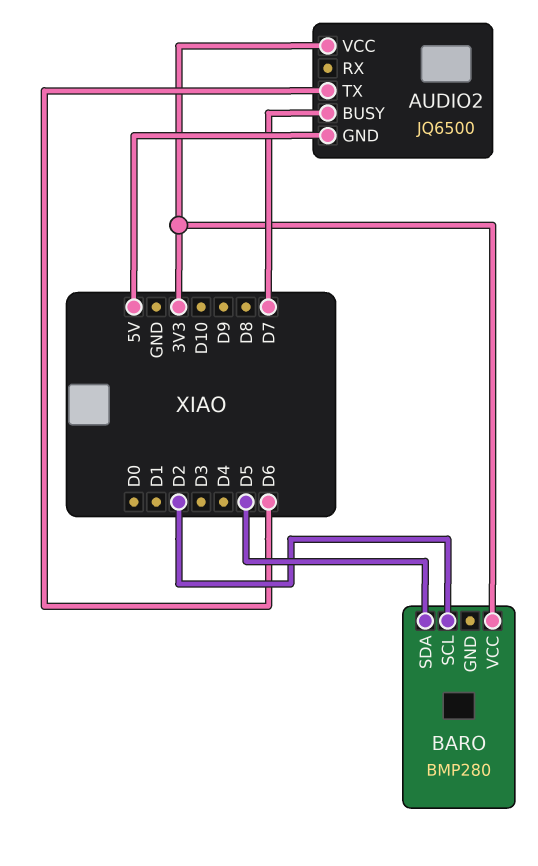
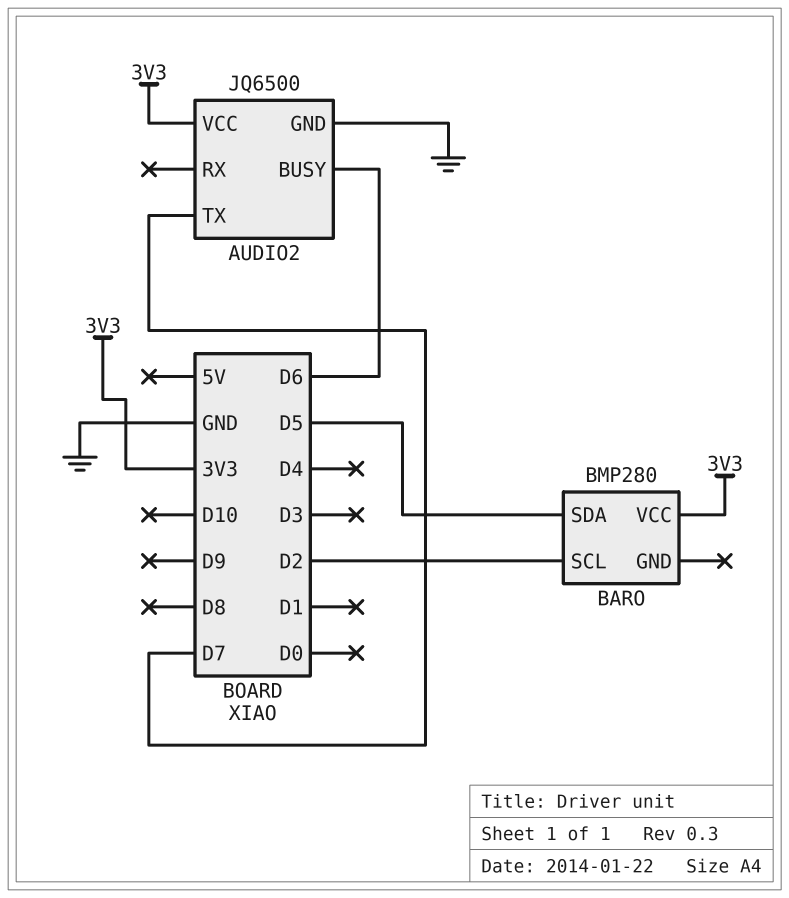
AUDIO2 pin BUSY: D7 -> D6
AUDIO2 pin GND: 5V -> GND
AUDIO2 pin TX: D6 -> D7

